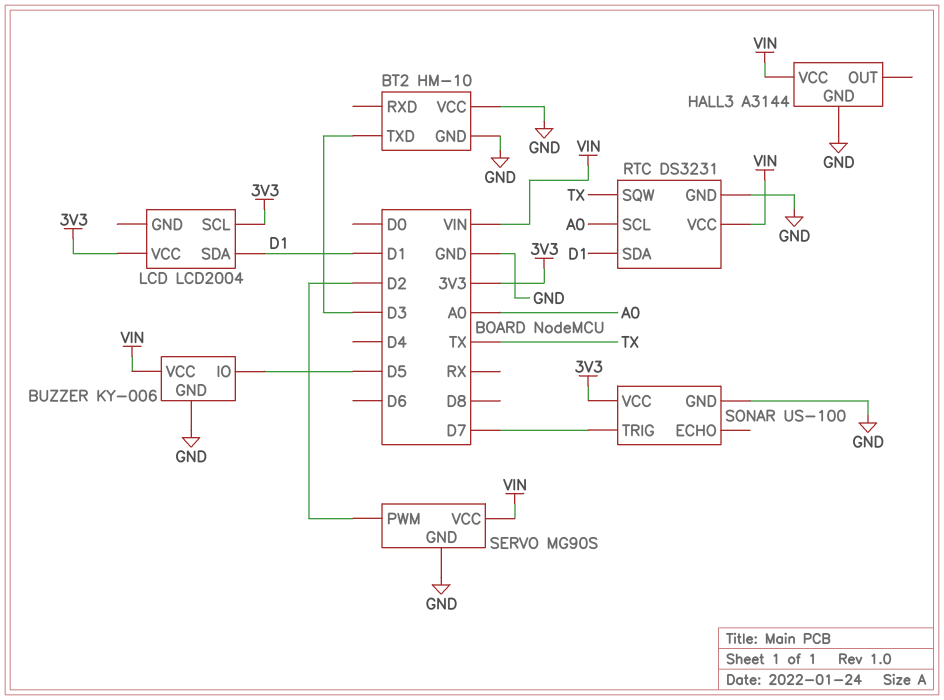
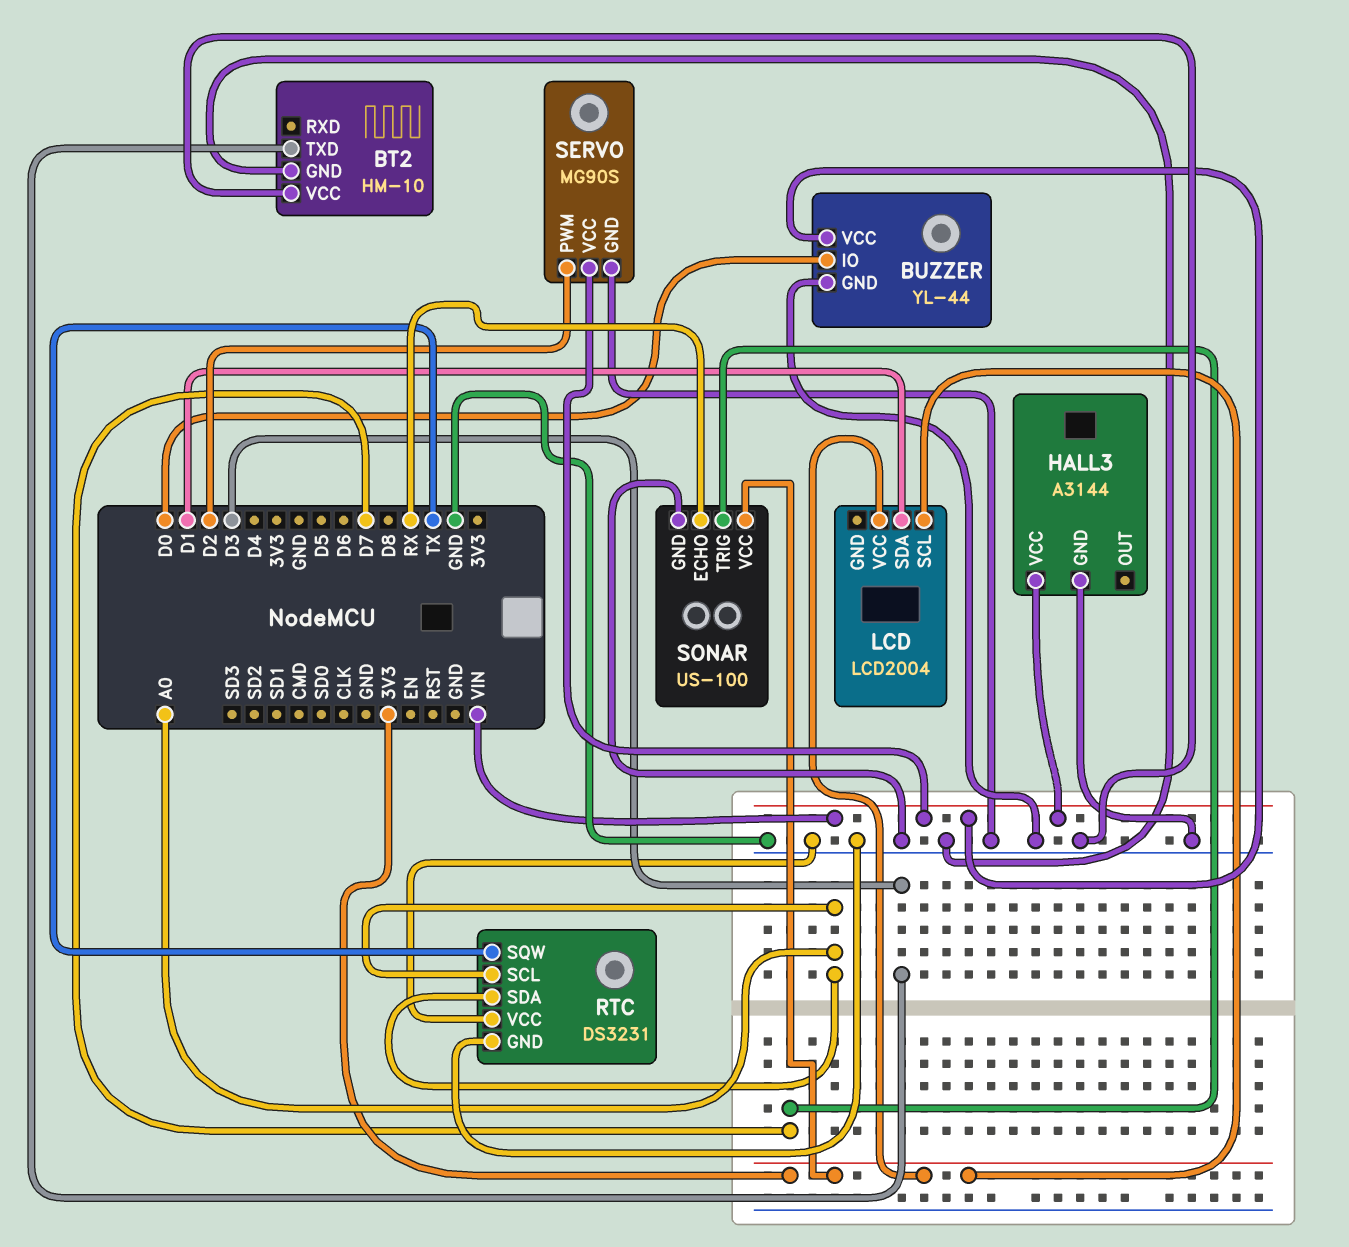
BUZZER: KY-006 -> YL-44
BUZZER pin IO: D5 -> D0
RTC pin SDA: D1 -> A0
RTC pin VCC: VIN -> GND
SONAR pin ECHO: none -> RX

